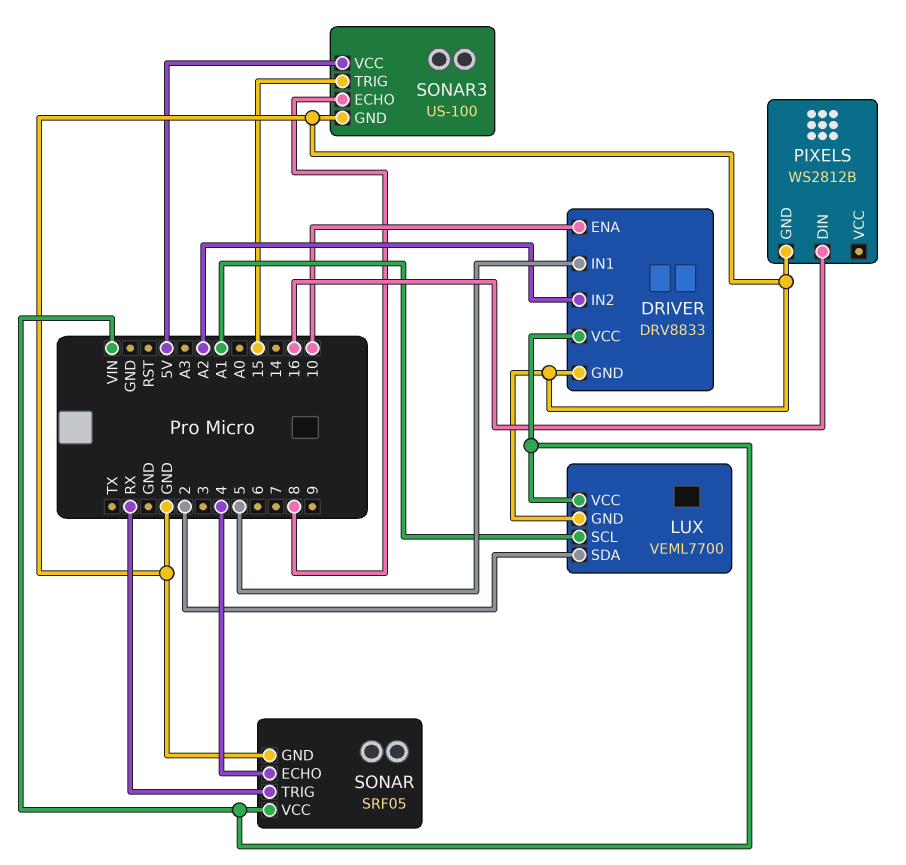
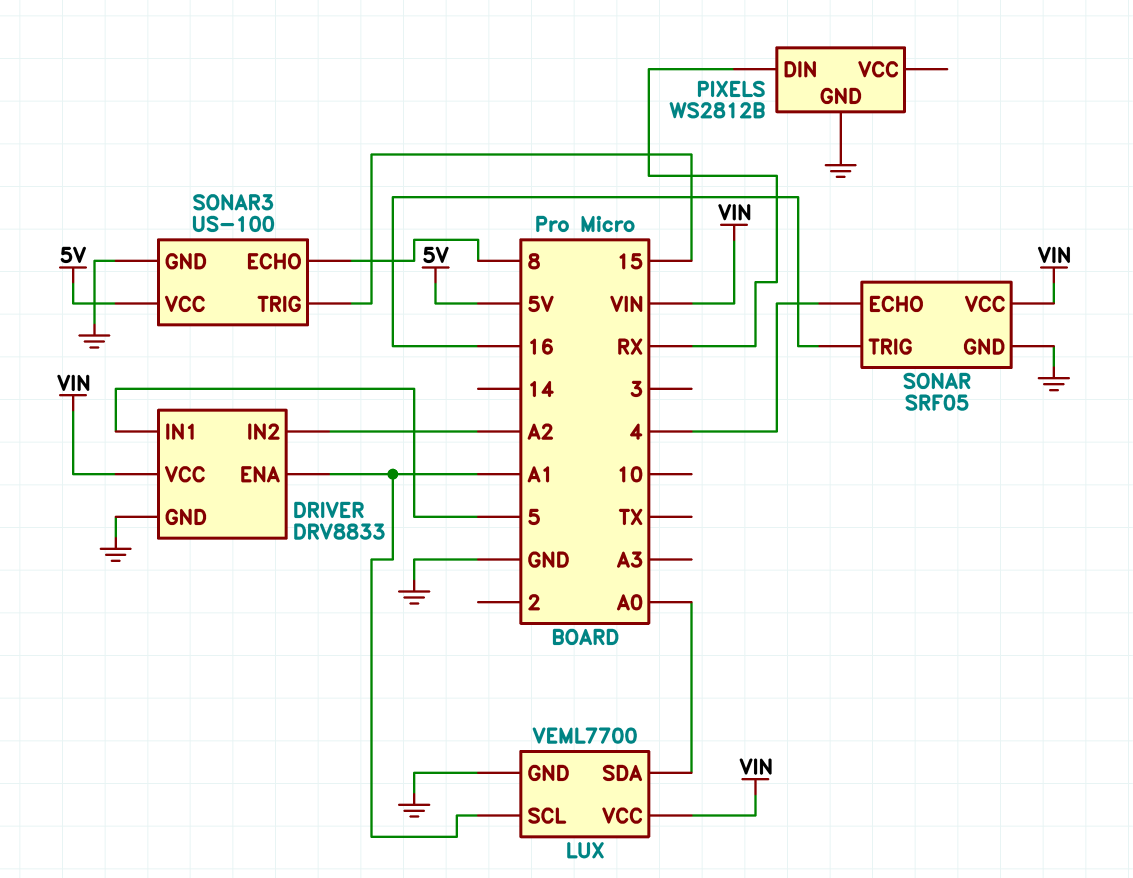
DRIVER pin ENA: 10 -> A1
LUX pin SDA: 2 -> A0
PIXELS pin DIN: 16 -> RX
SONAR pin TRIG: RX -> 16

